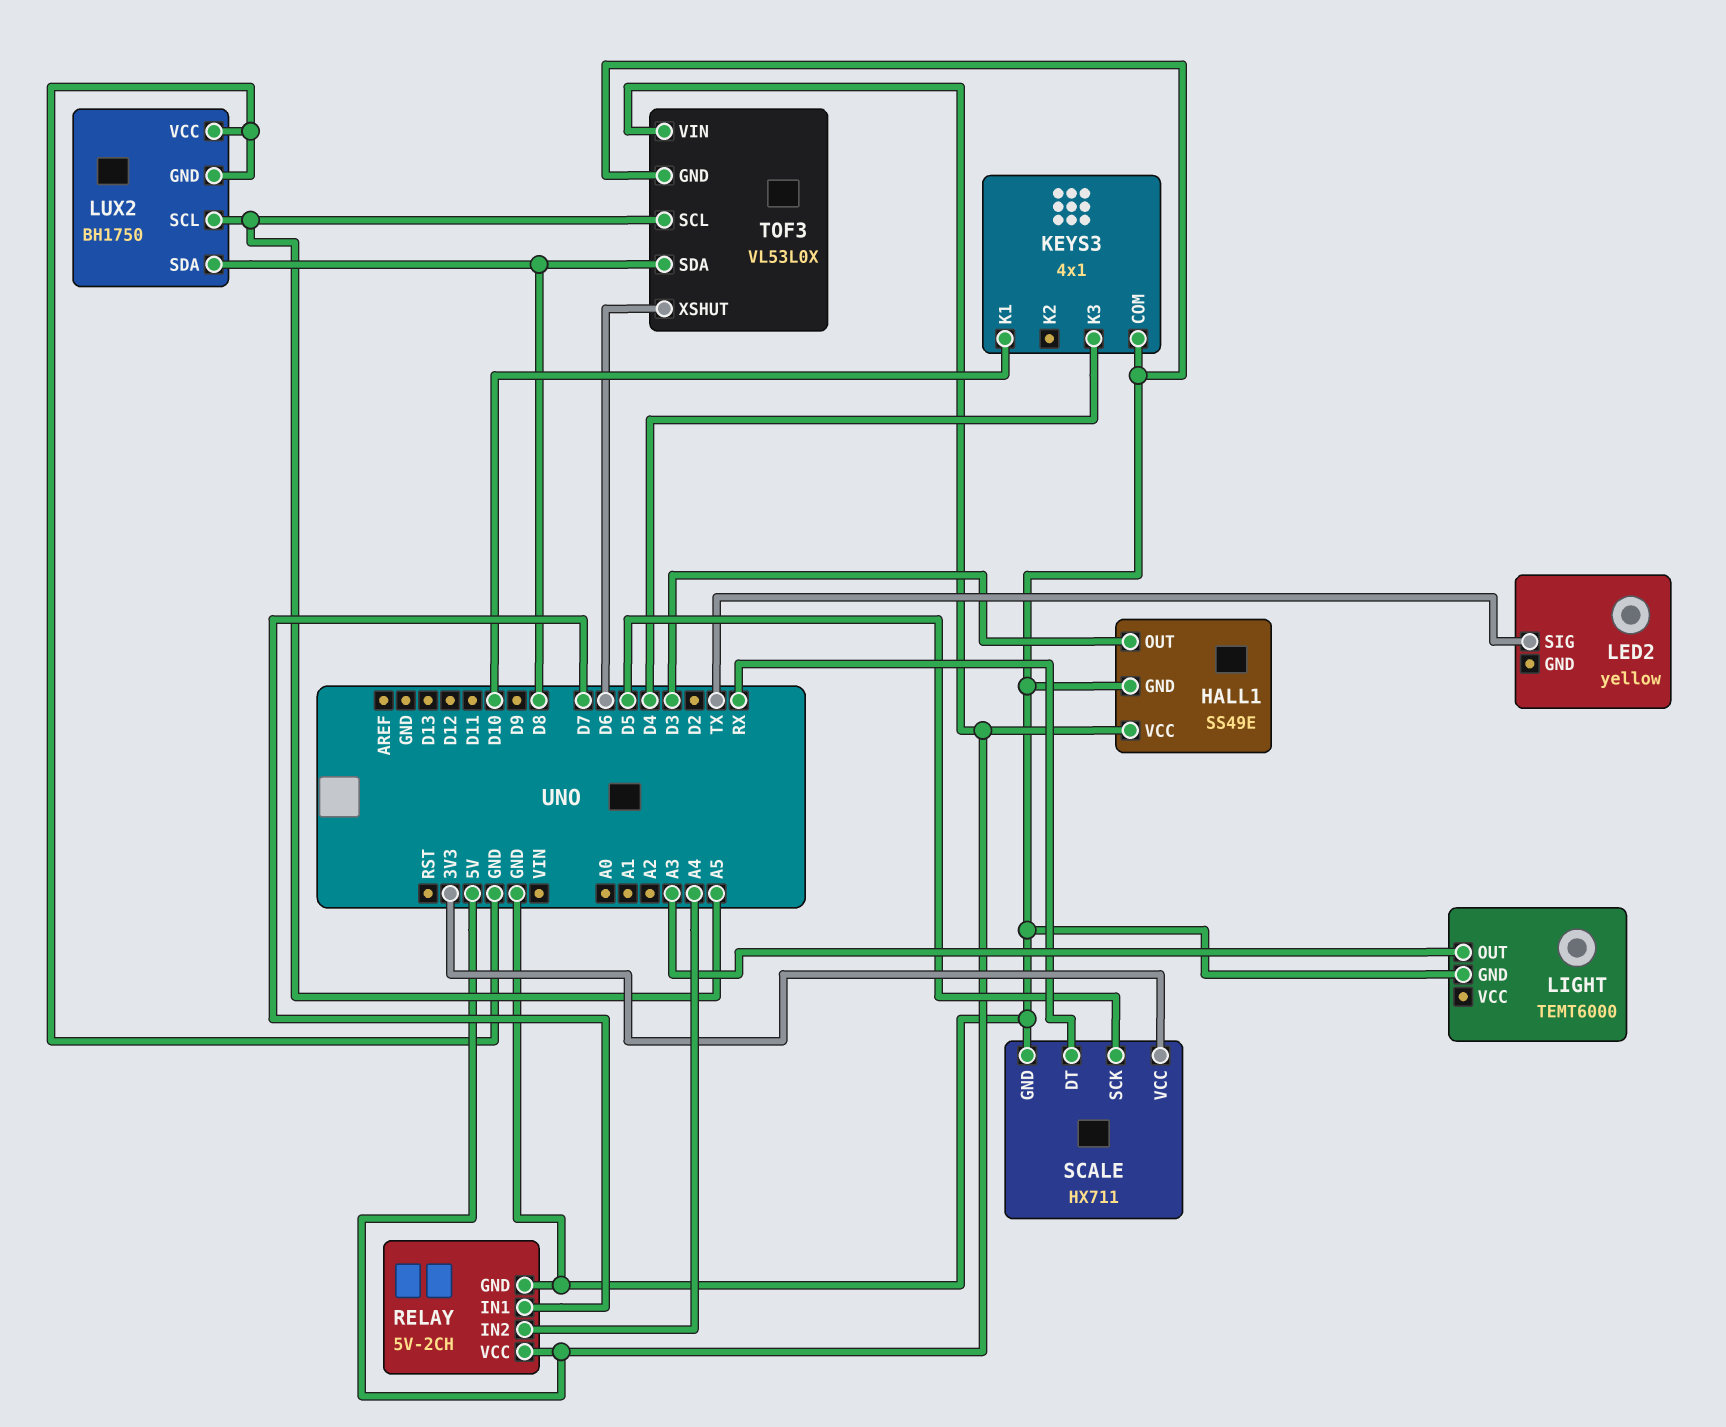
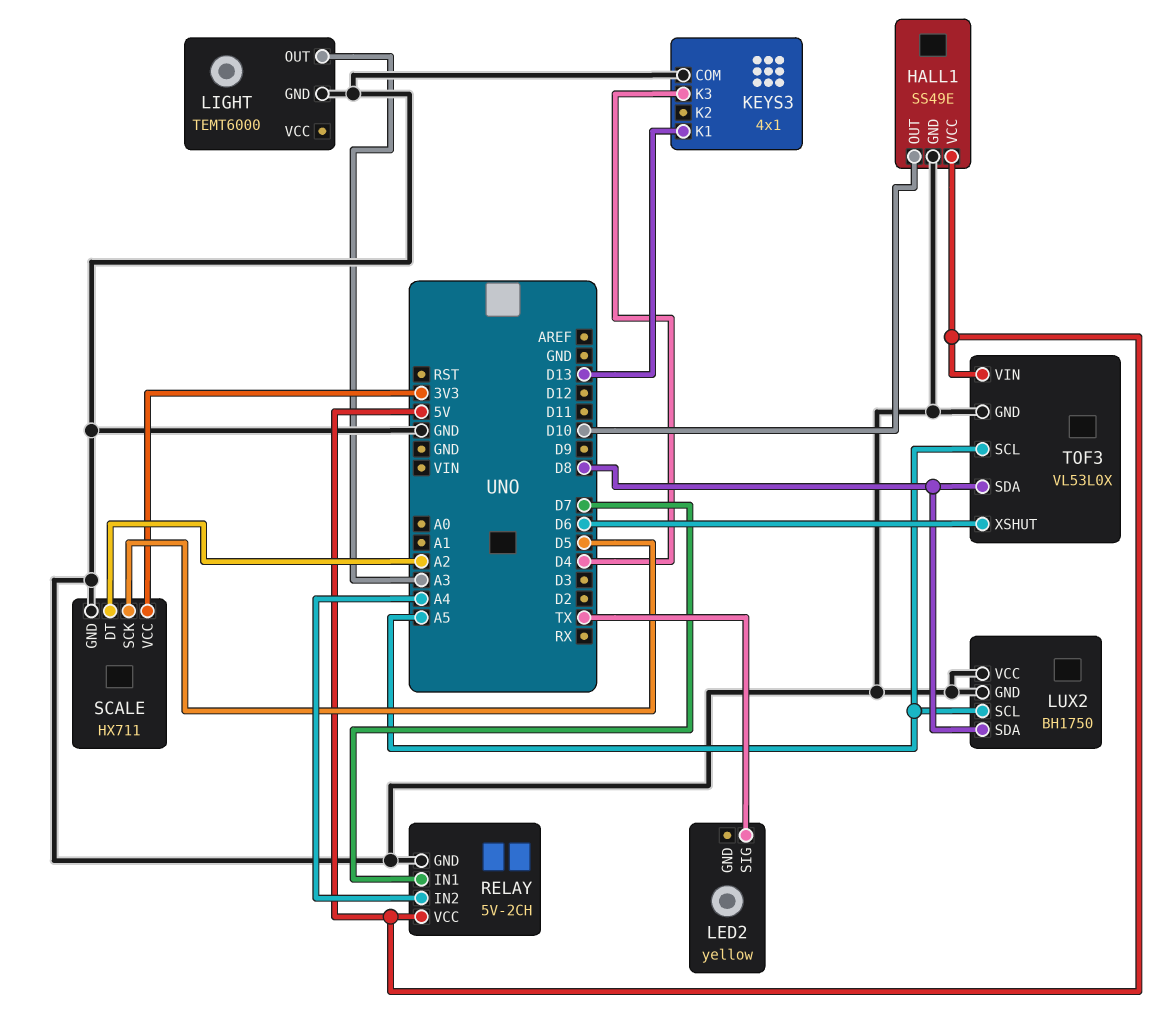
HALL1 pin OUT: D3 -> D10
KEYS3 pin K1: D10 -> D13
SCALE pin DT: RX -> A2

